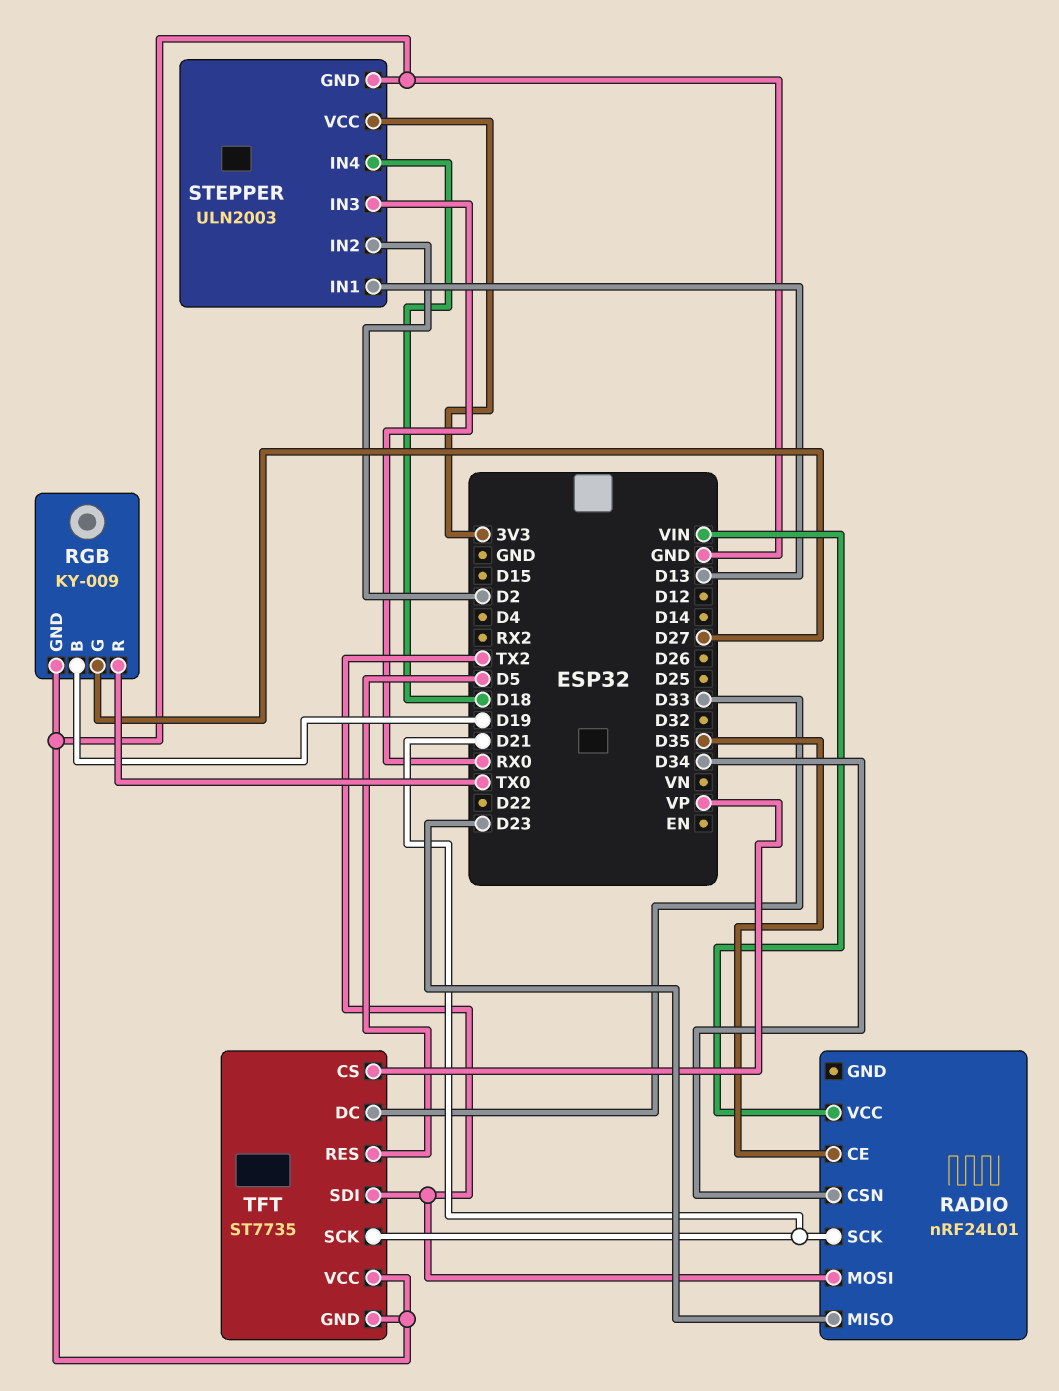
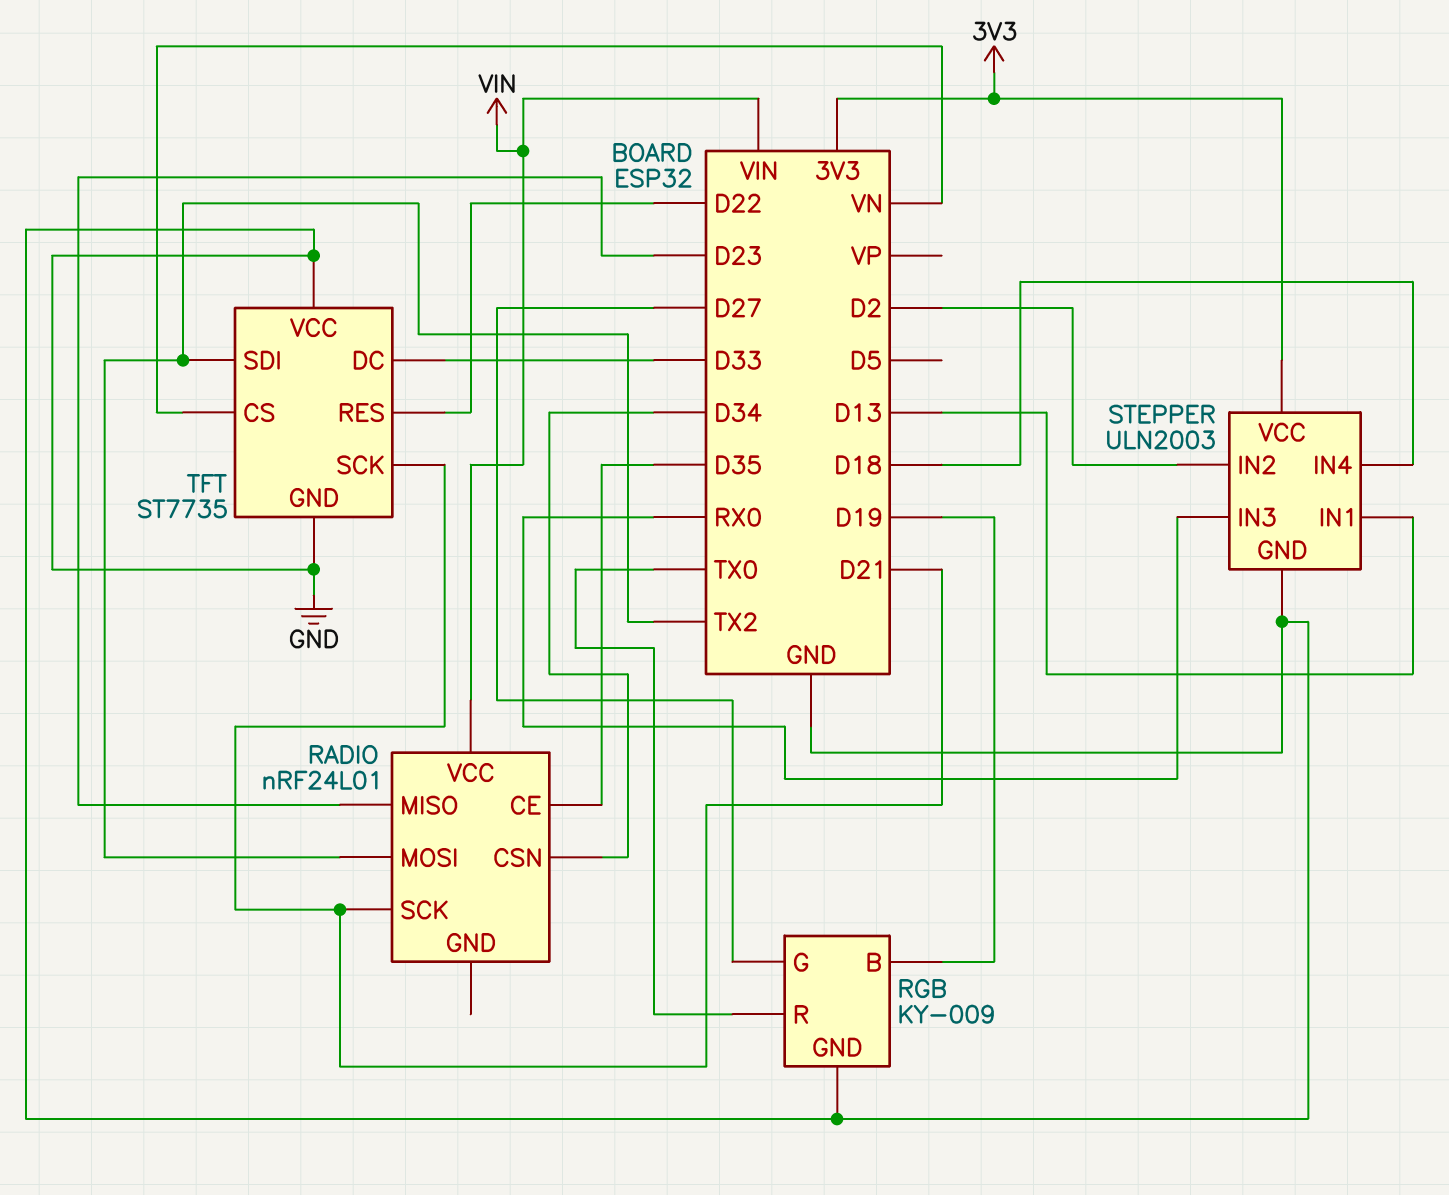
TFT pin CS: VP -> VN
TFT pin RES: D5 -> D22

